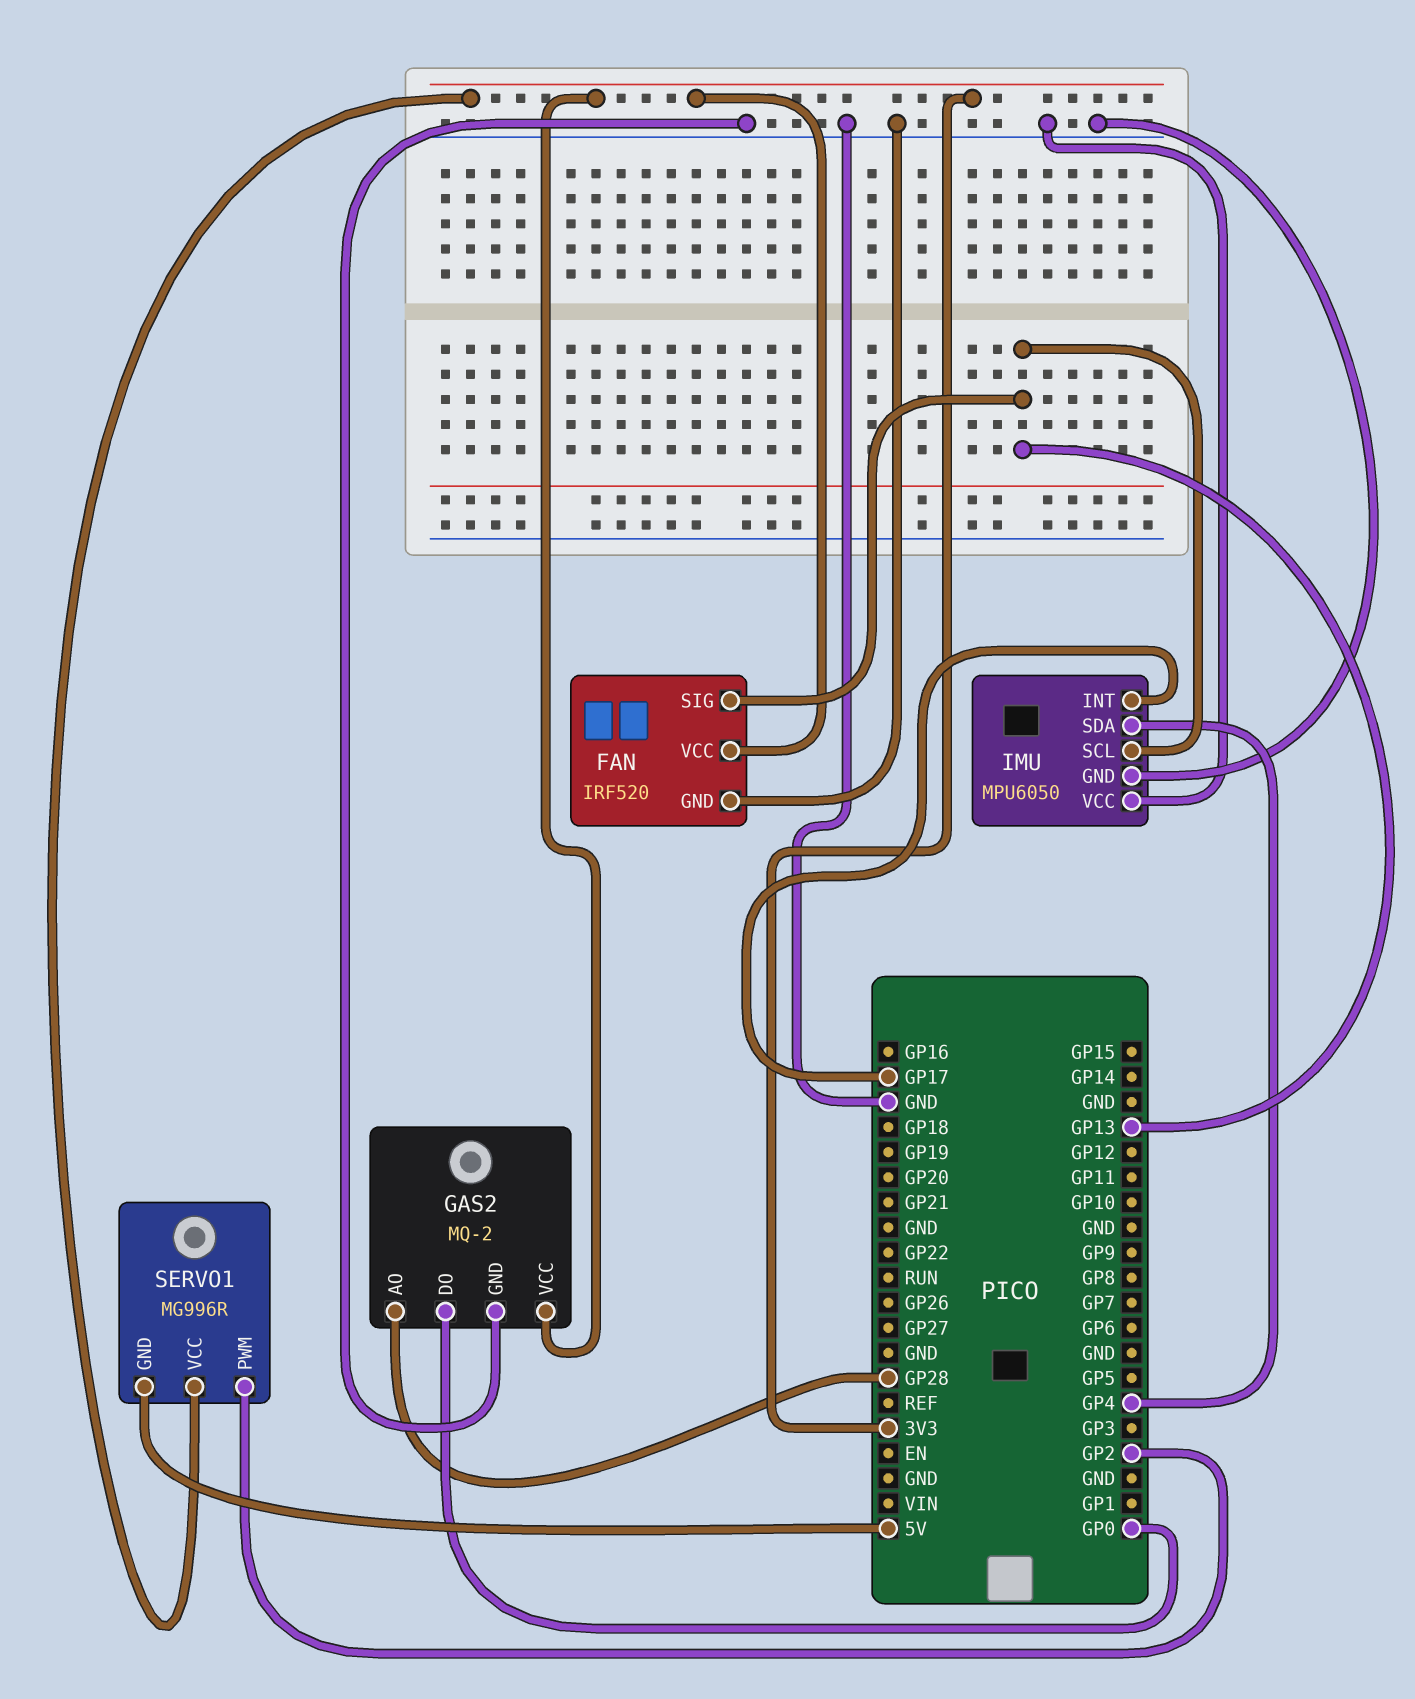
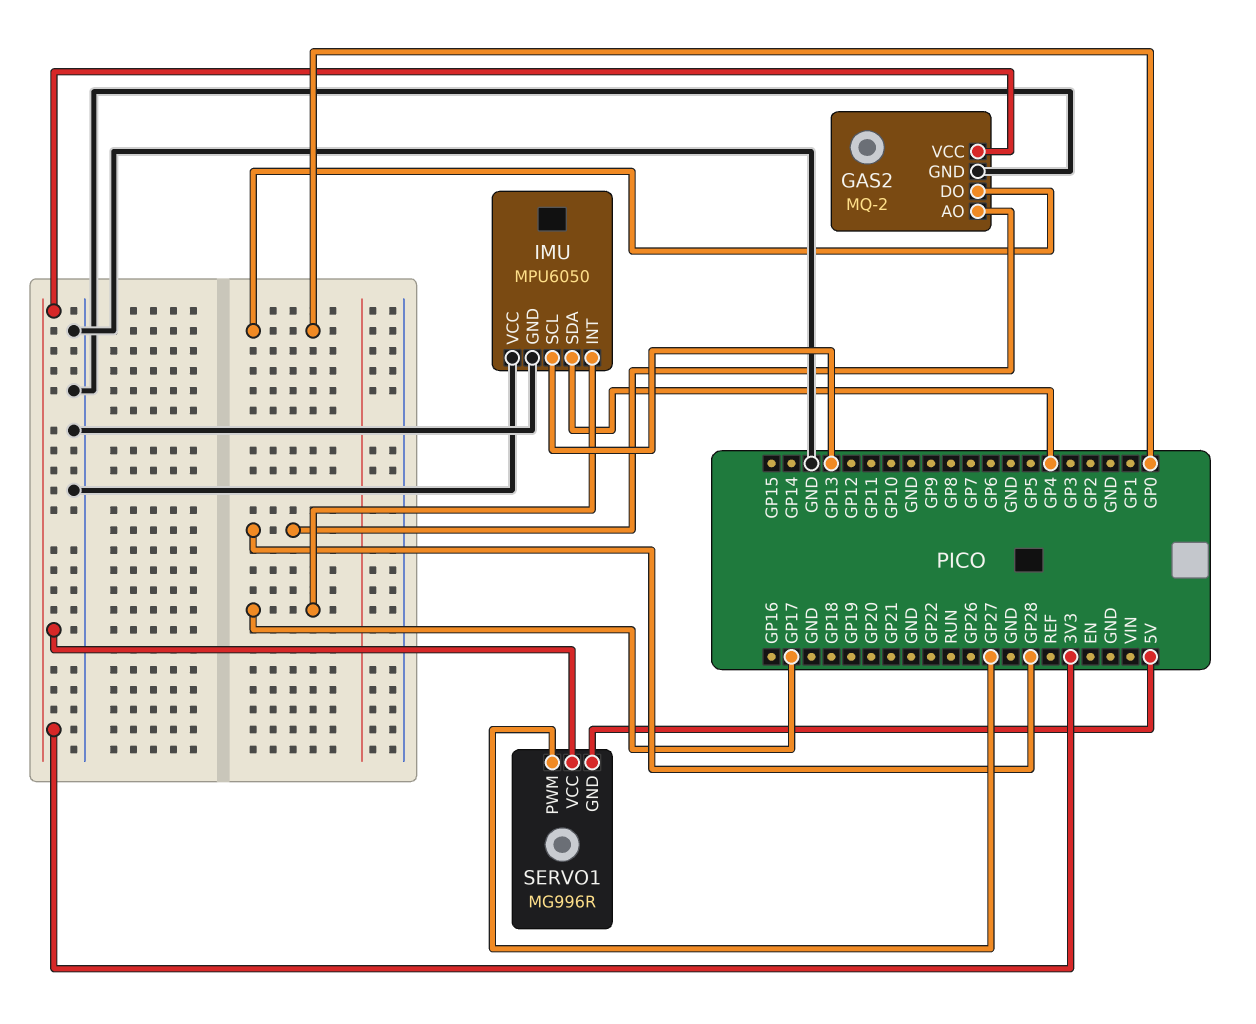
FAN: IRF520 -> none
FAN pin GND: GND -> none
FAN pin SIG: GP13 -> none
FAN pin VCC: 3V3 -> none
SERVO1 pin PWM: GP2 -> GP27

